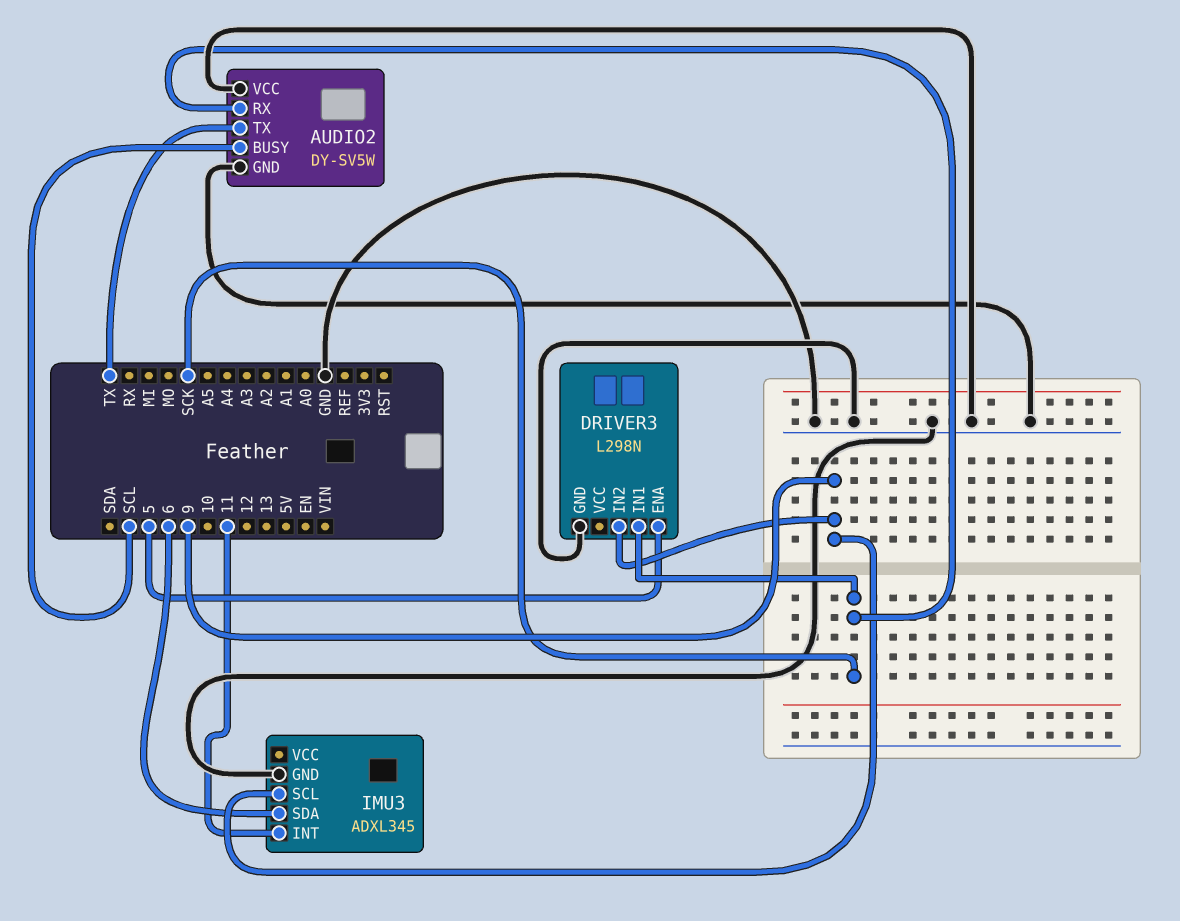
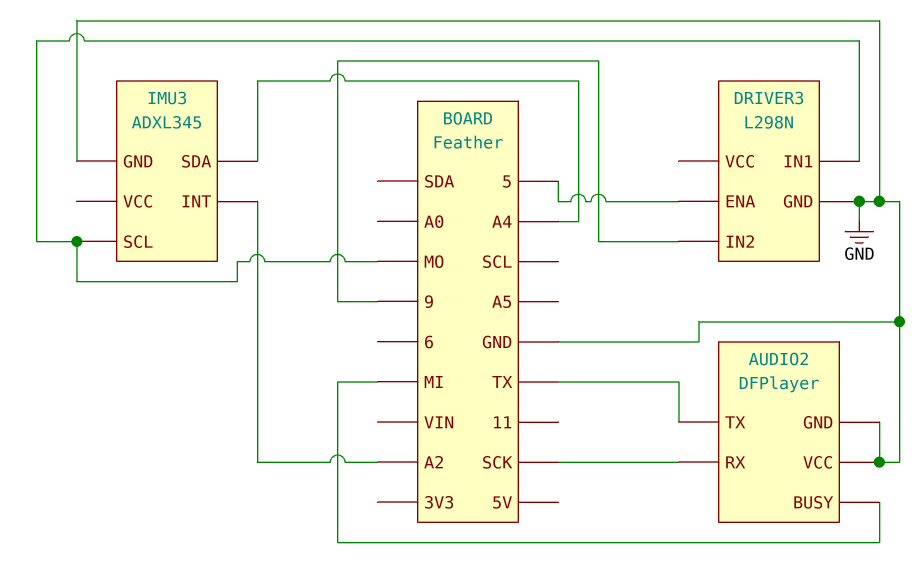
AUDIO2: DY-SV5W -> DFPlayer
AUDIO2 pin BUSY: SCL -> MI
DRIVER3 pin IN1: SCK -> MO
IMU3 pin INT: 11 -> A2
IMU3 pin SCL: 9 -> MO
IMU3 pin SDA: 6 -> A4

